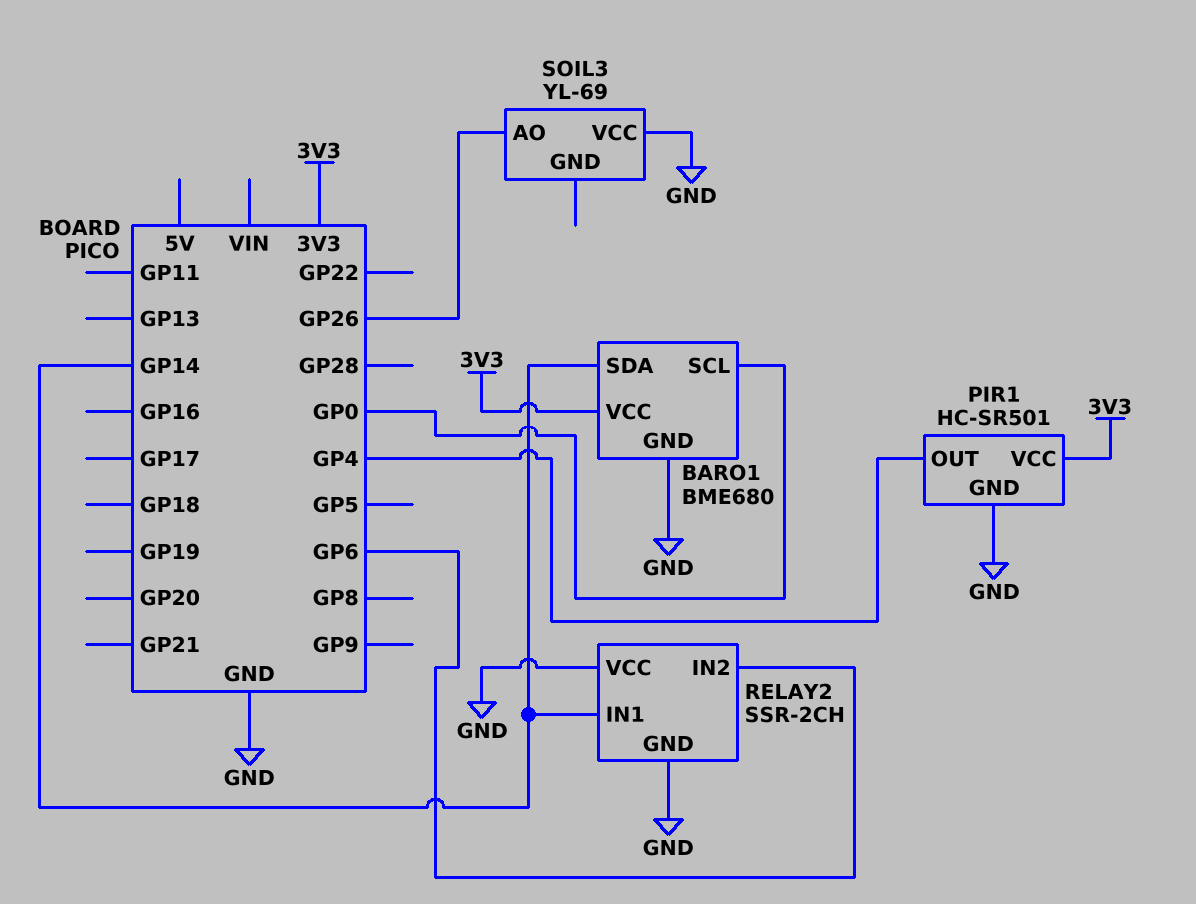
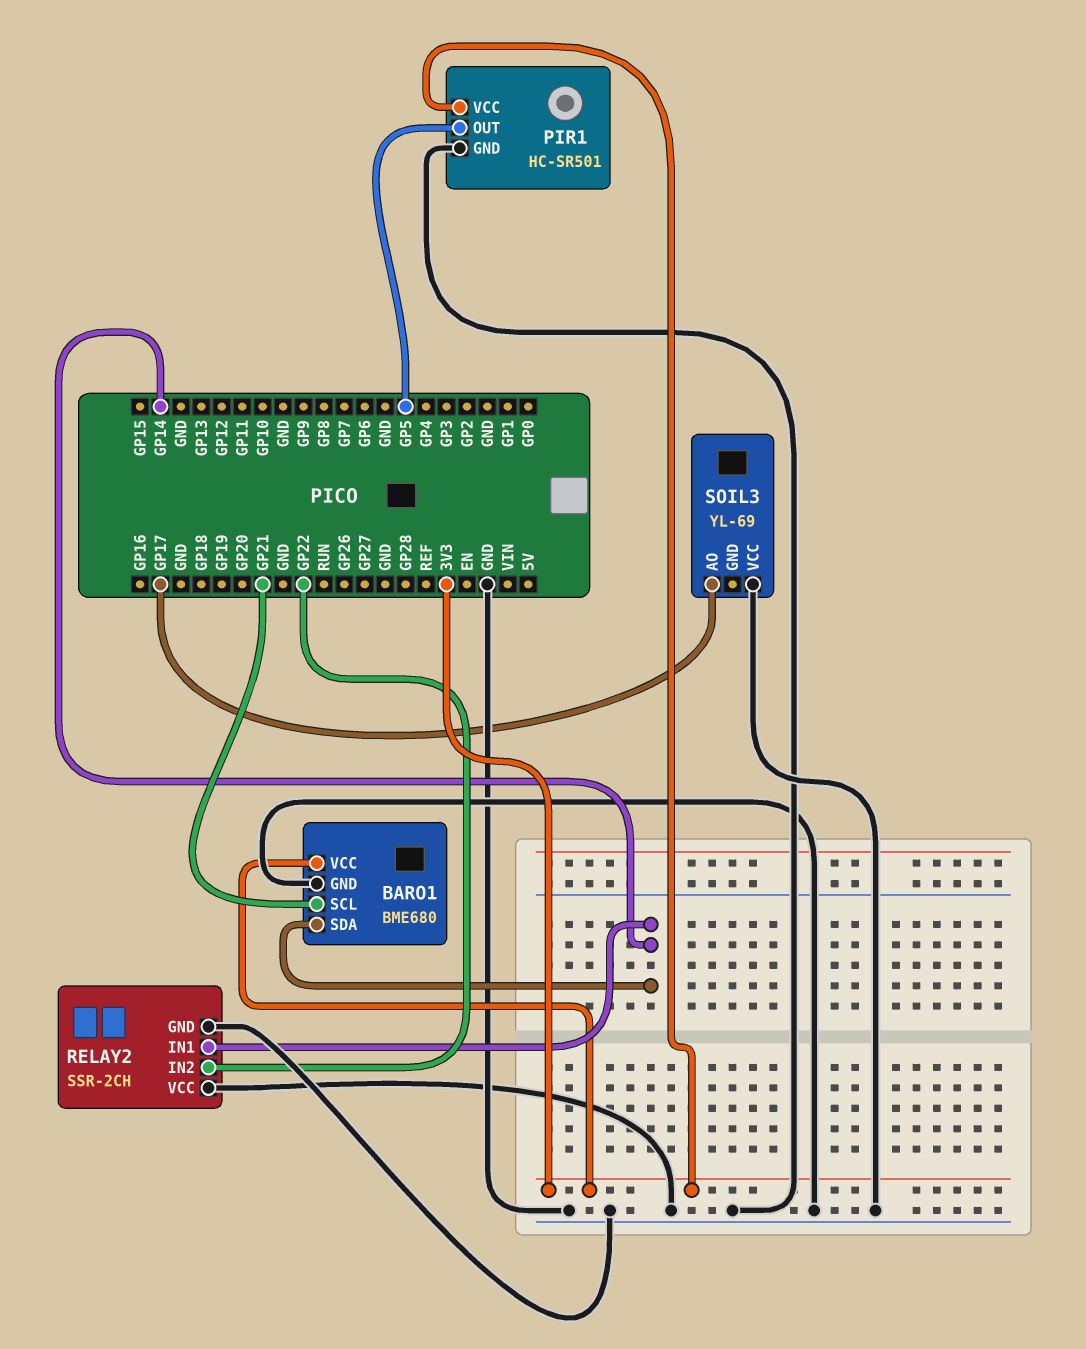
BARO1 pin SCL: GP0 -> GP21
PIR1 pin OUT: GP4 -> GP5
RELAY2 pin IN2: GP6 -> GP22
SOIL3 pin AO: GP26 -> GP17

